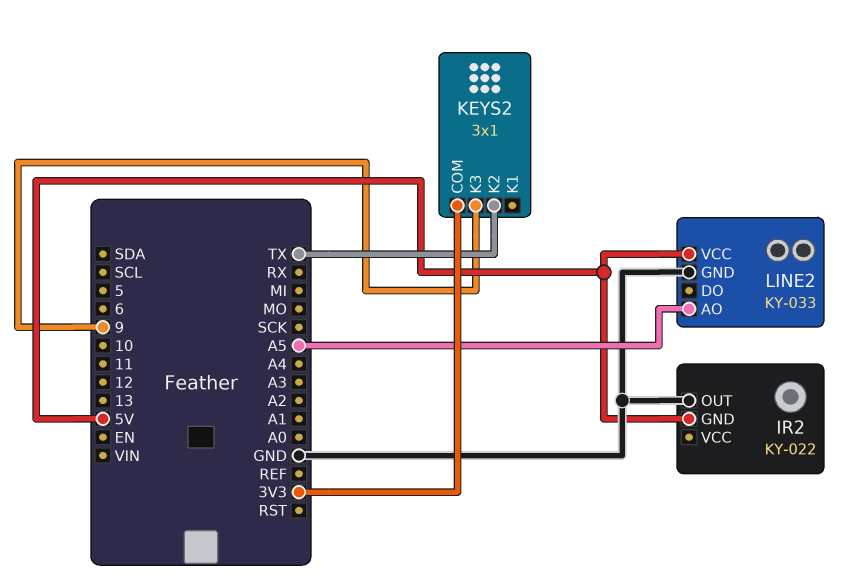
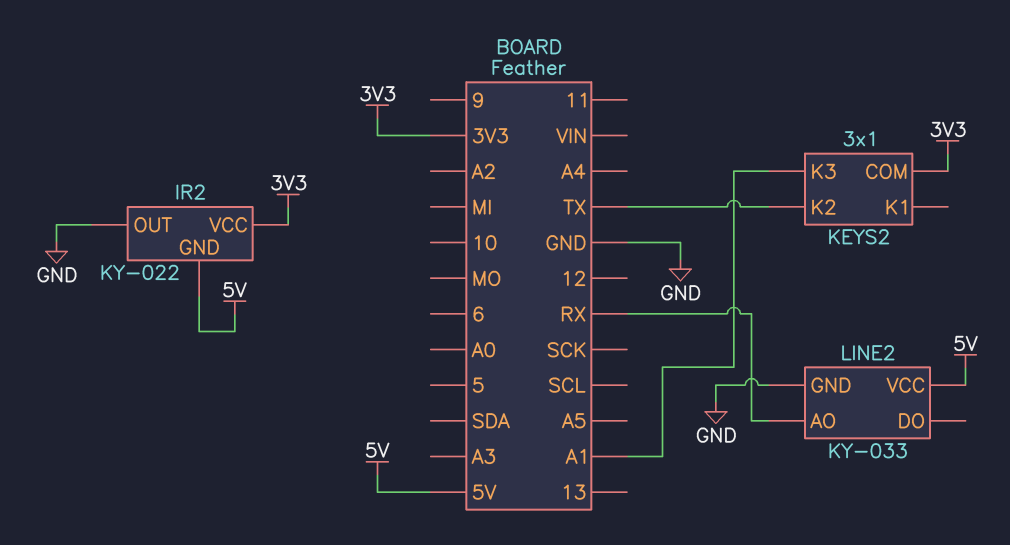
IR2 pin VCC: none -> 3V3
KEYS2 pin K3: 9 -> A1
LINE2 pin AO: A5 -> RX

